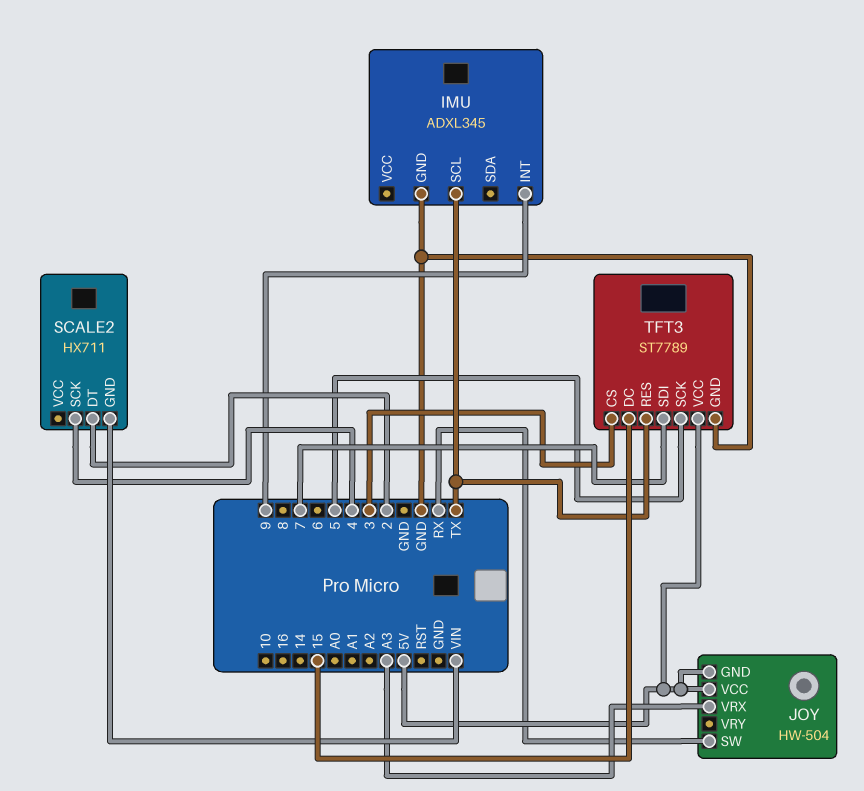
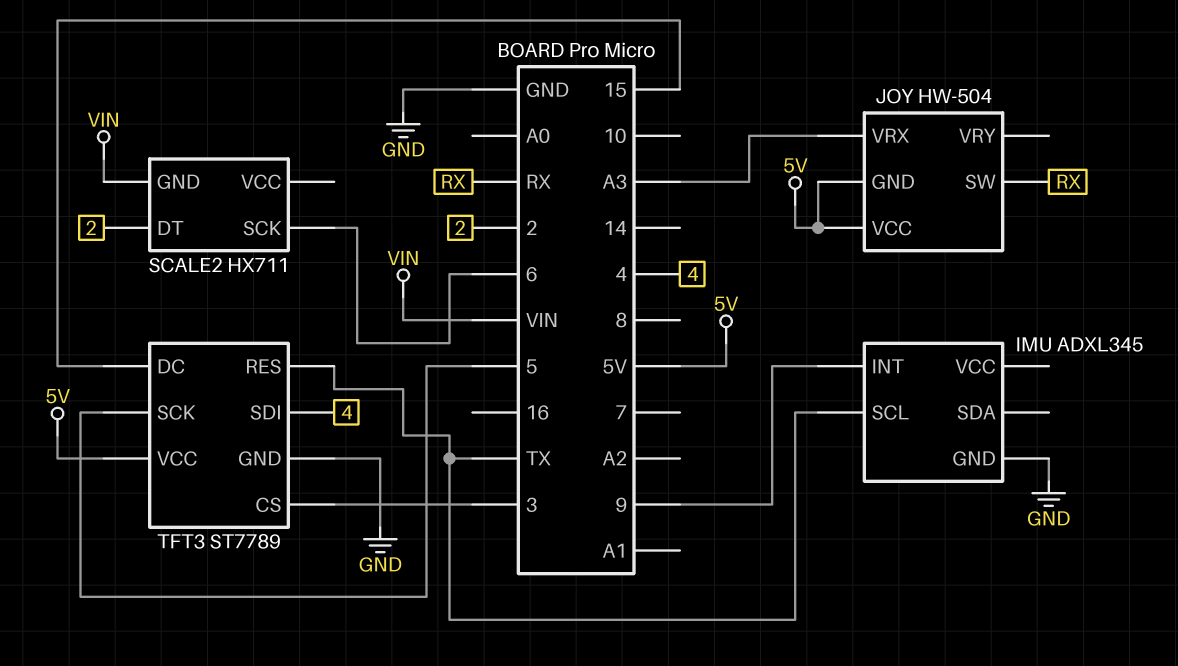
SCALE2 pin SCK: 4 -> 6
TFT3 pin SDI: 7 -> 4

